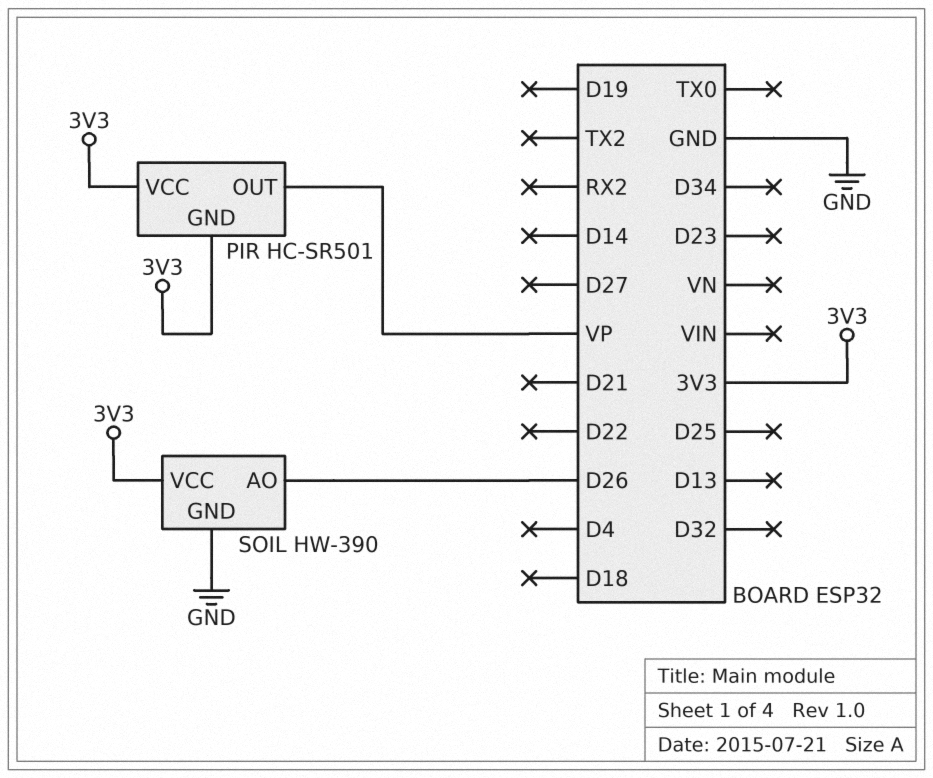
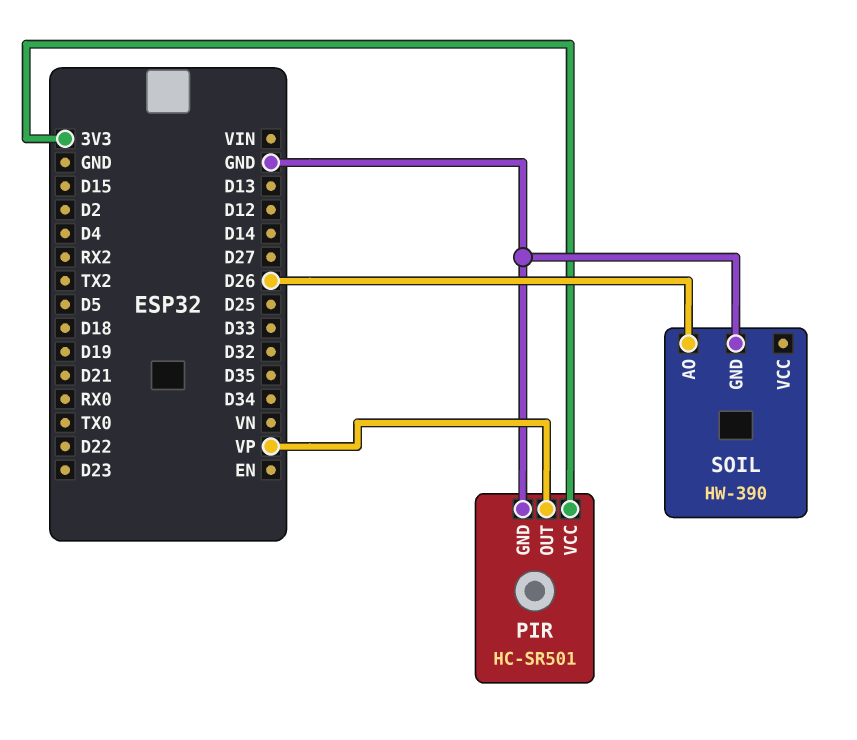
PIR pin GND: 3V3 -> GND
SOIL pin VCC: 3V3 -> none

